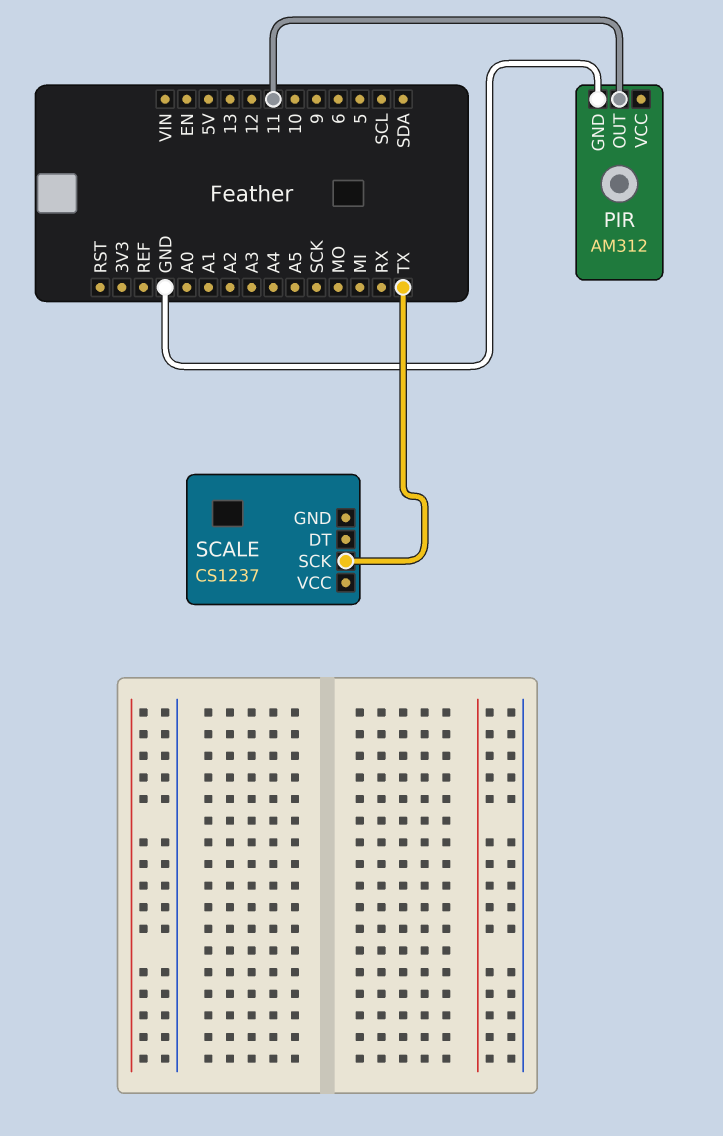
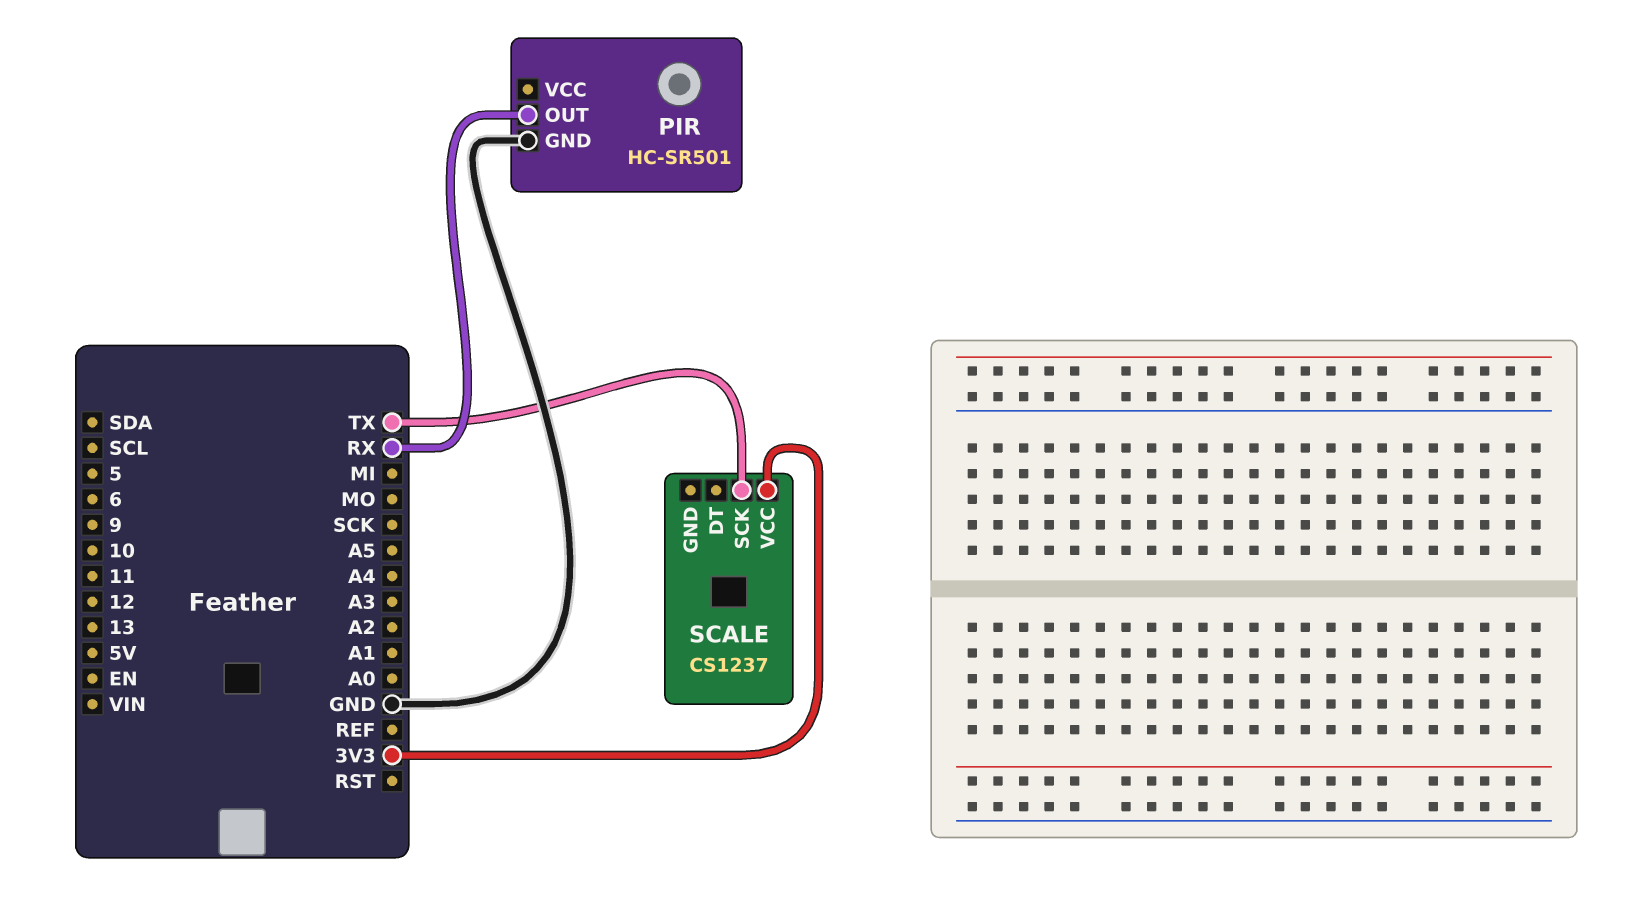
PIR: AM312 -> HC-SR501
PIR pin OUT: 11 -> RX
SCALE pin VCC: none -> 3V3

